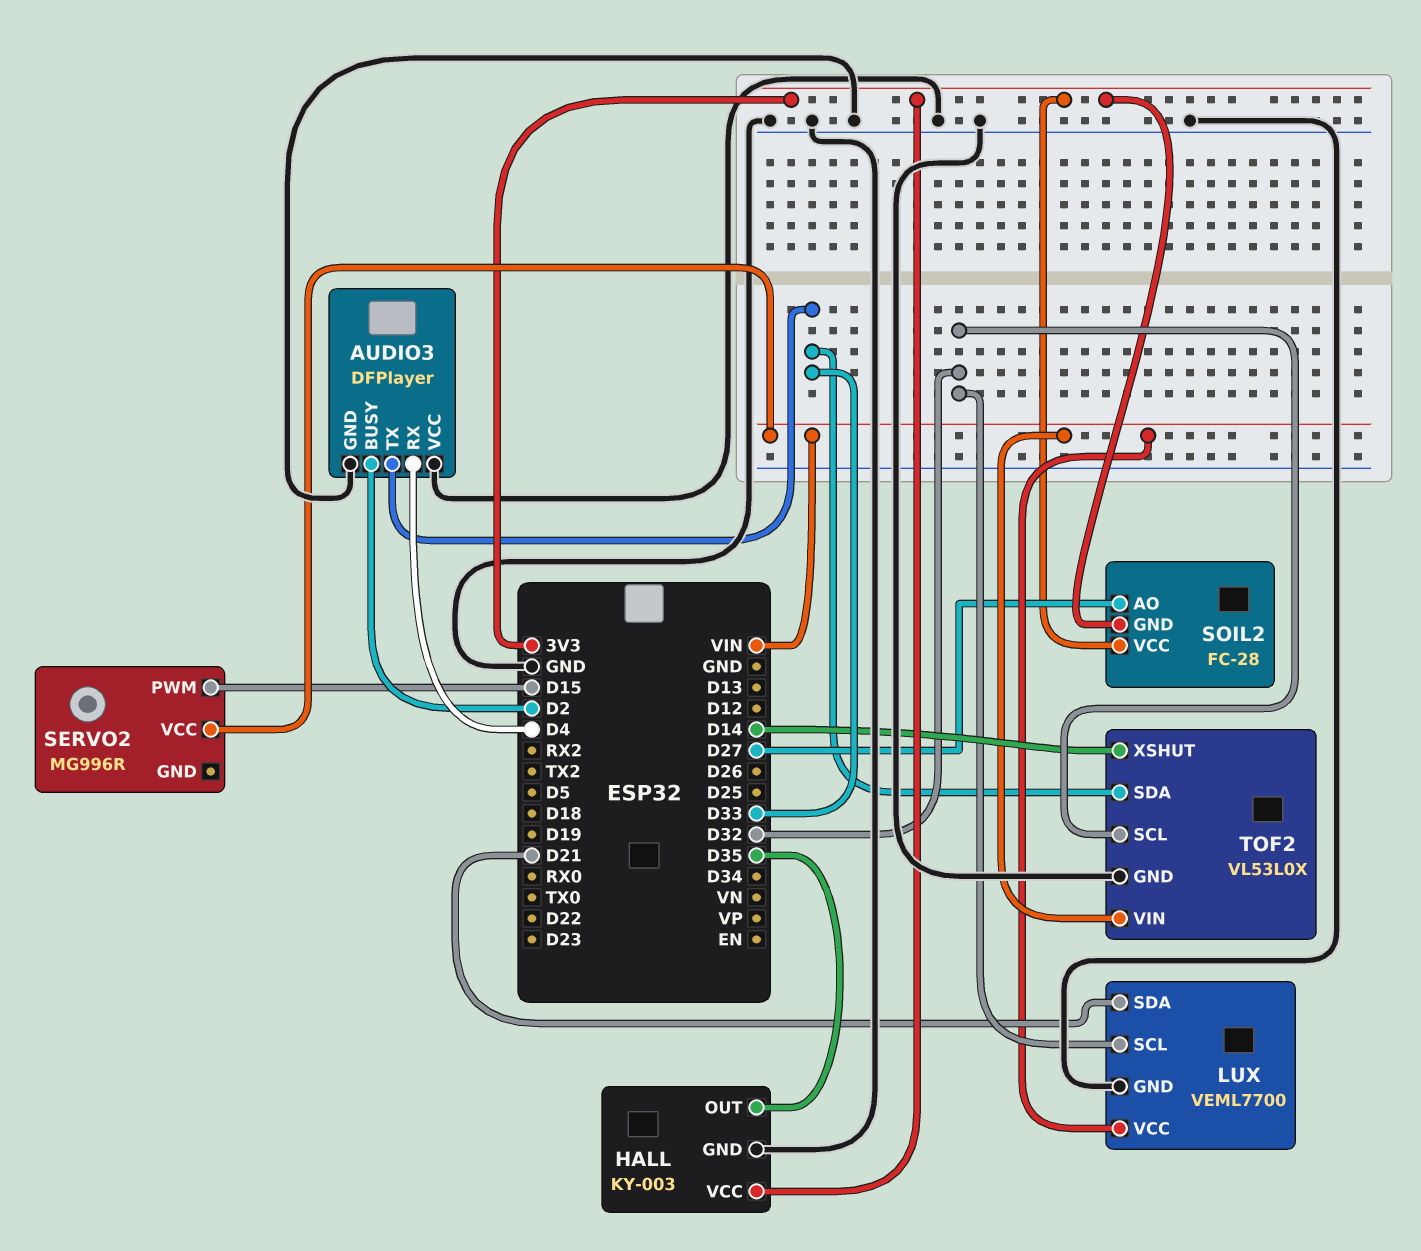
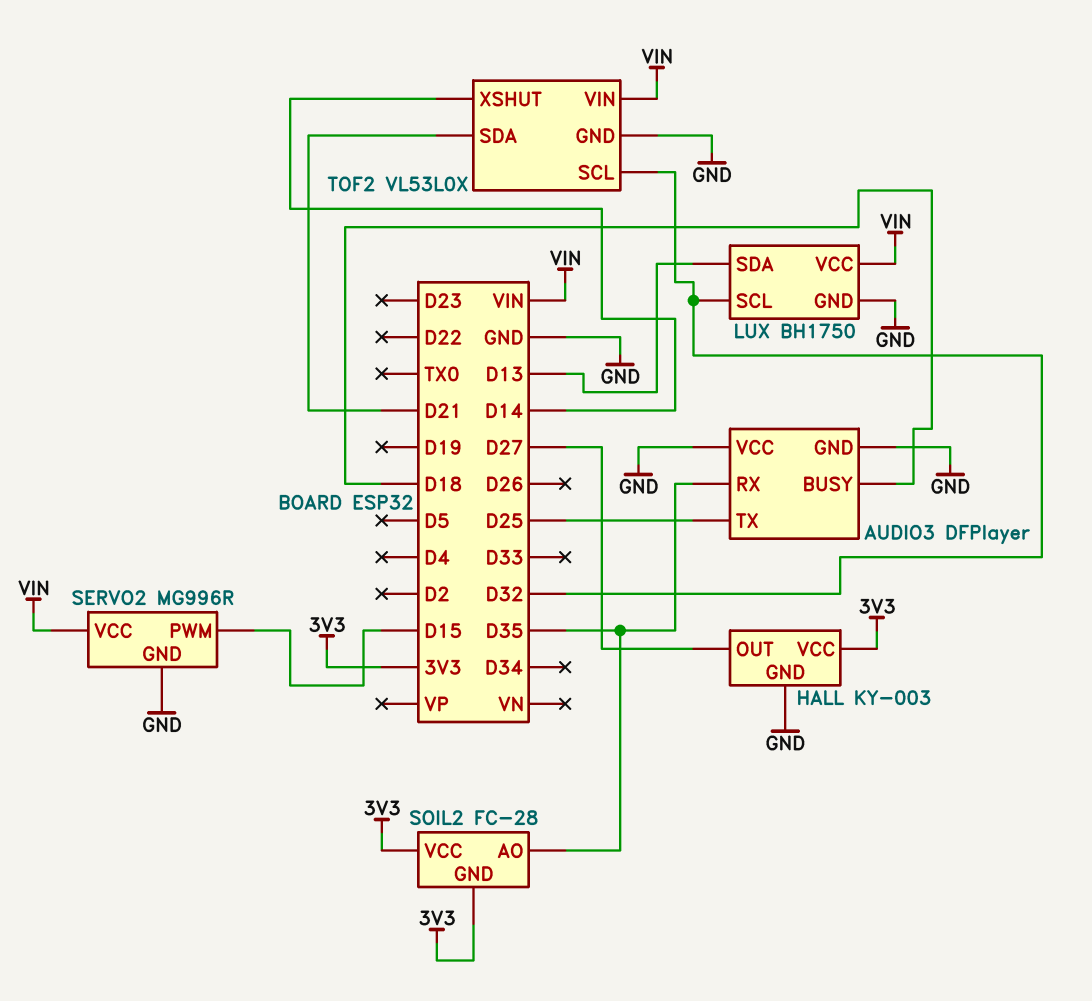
AUDIO3 pin BUSY: D2 -> D18
AUDIO3 pin RX: D4 -> D35
AUDIO3 pin TX: D33 -> D25
HALL pin OUT: D35 -> D27
LUX: VEML7700 -> BH1750
LUX pin SDA: D21 -> D13
SERVO2 pin GND: none -> GND
SOIL2 pin AO: D27 -> D35
TOF2 pin SDA: D33 -> D21

